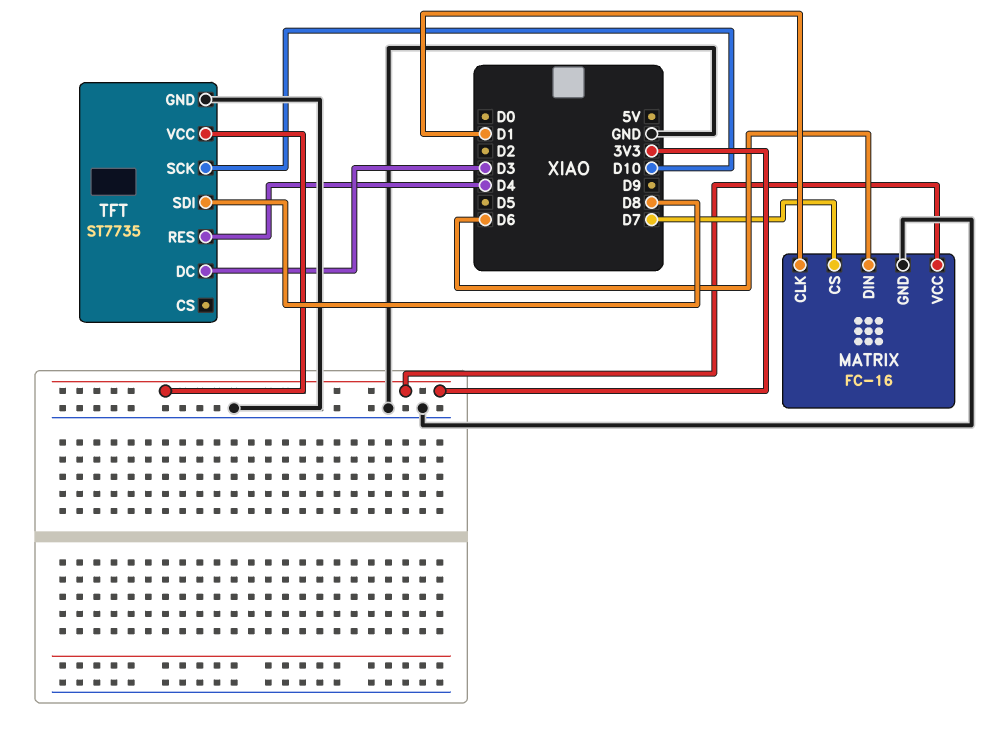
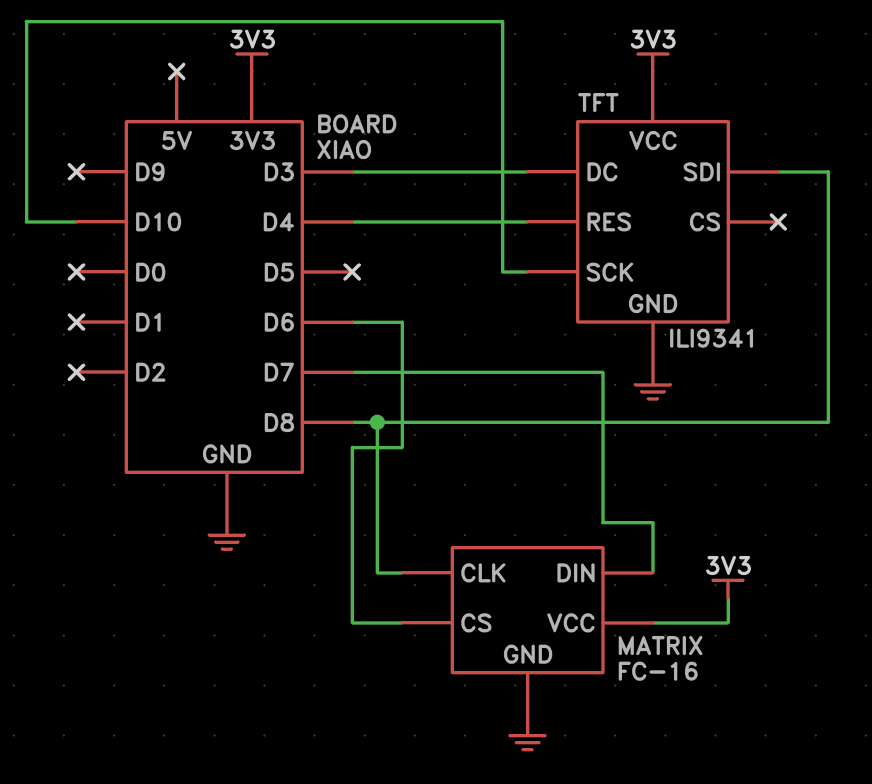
MATRIX pin CLK: D1 -> D8
MATRIX pin CS: D7 -> D6
MATRIX pin DIN: D6 -> D7
TFT: ST7735 -> ILI9341

